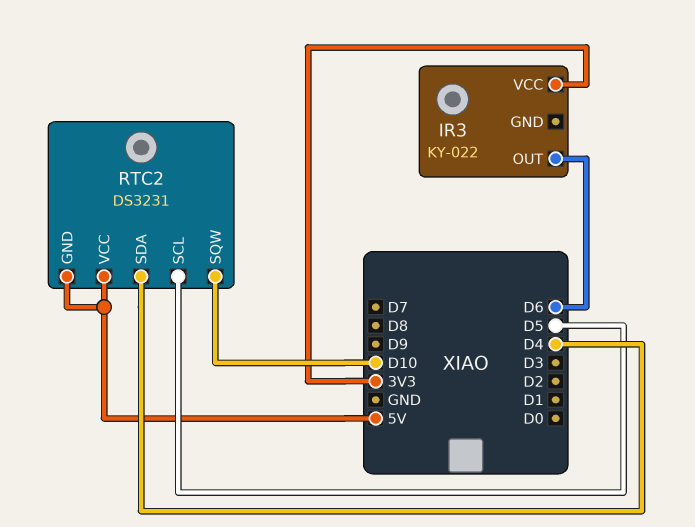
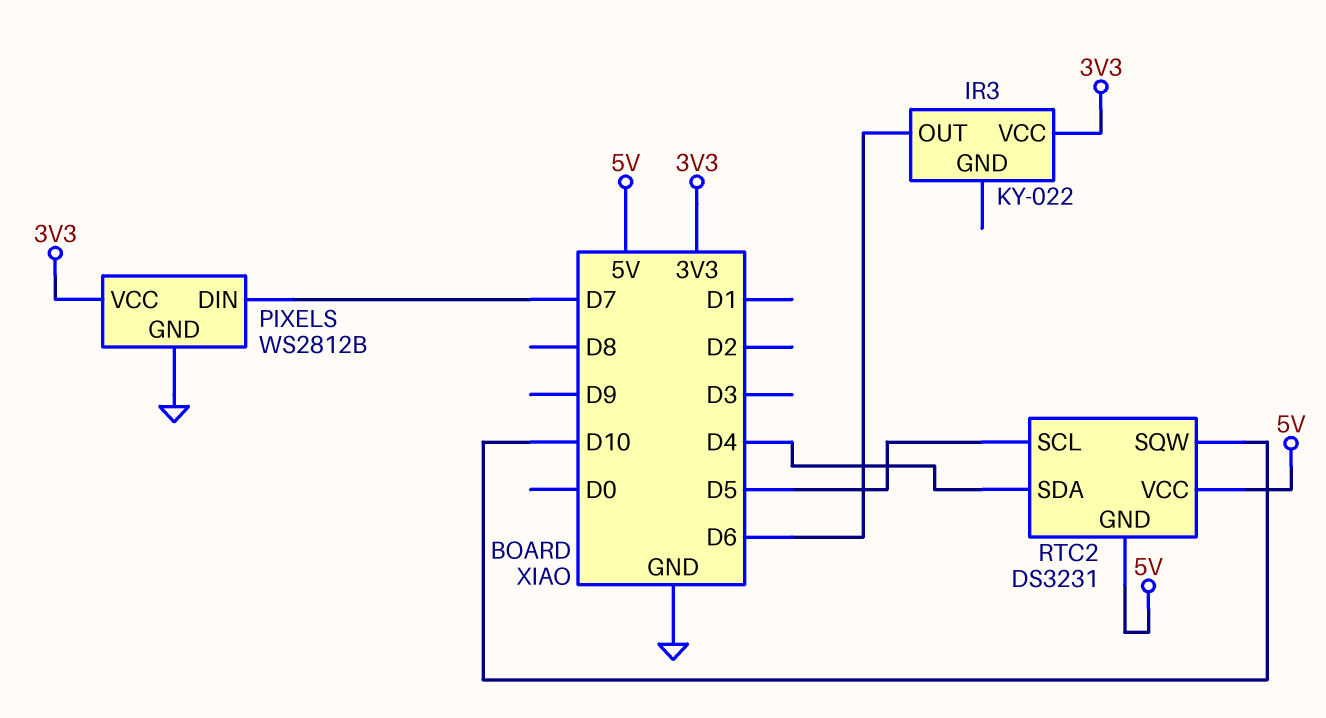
PIXELS: none -> WS2812B
PIXELS pin DIN: none -> D7
PIXELS pin GND: none -> GND
PIXELS pin VCC: none -> 3V3

